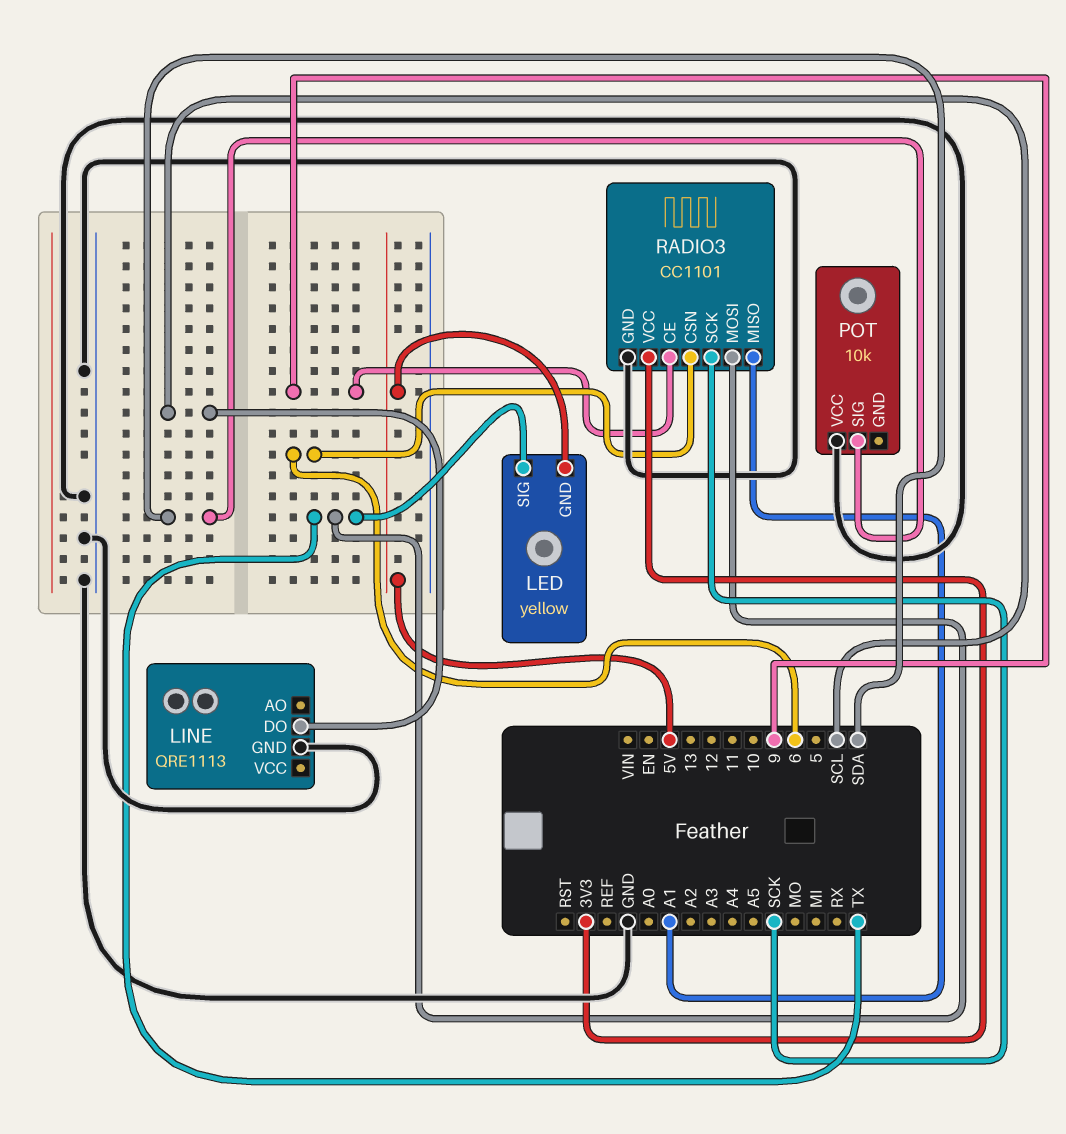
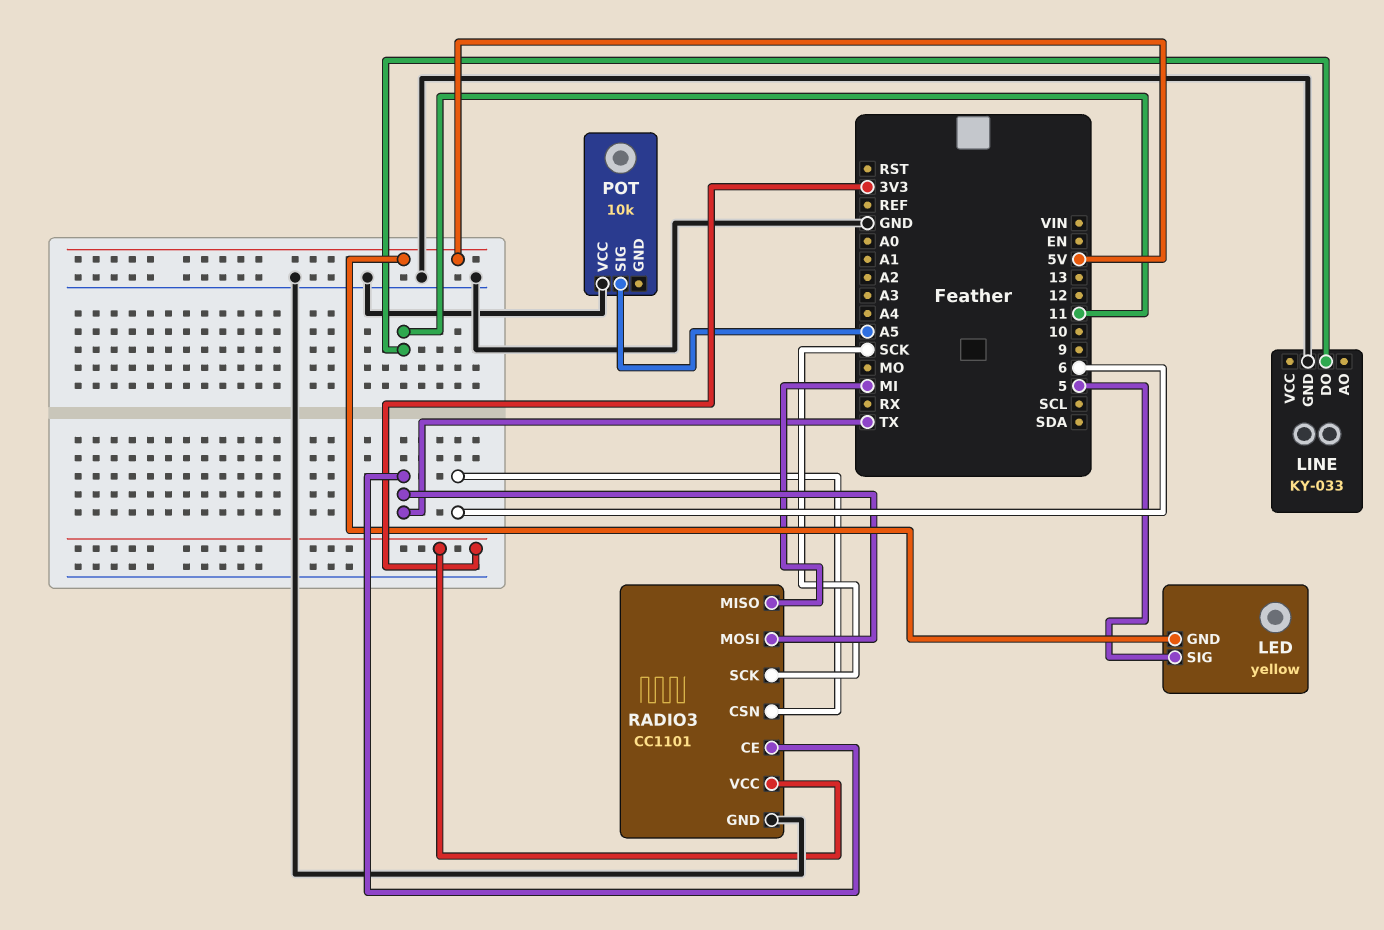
LED pin SIG: TX -> 5
LINE: QRE1113 -> KY-033
LINE pin DO: SCL -> 11
POT pin SIG: SDA -> A5
RADIO3 pin CE: 9 -> TX
RADIO3 pin MISO: A1 -> MI

